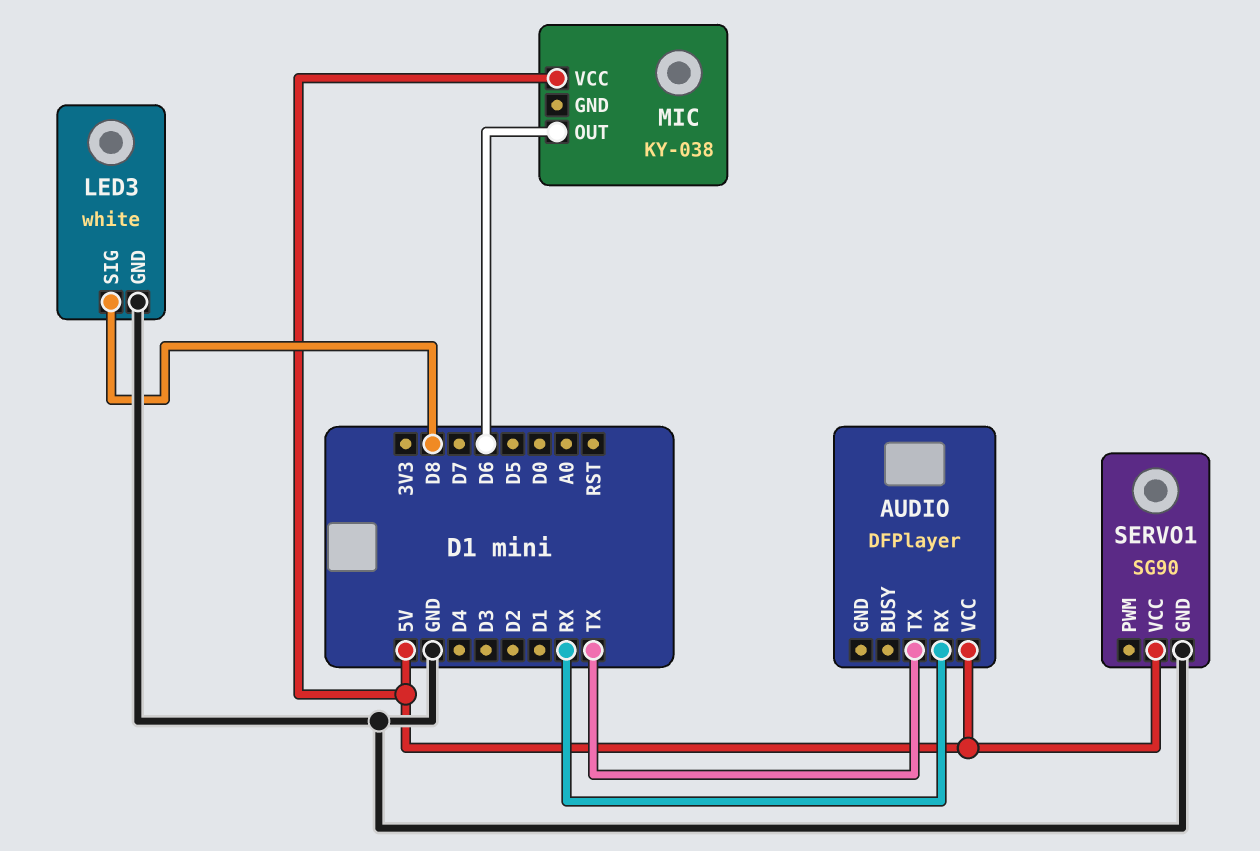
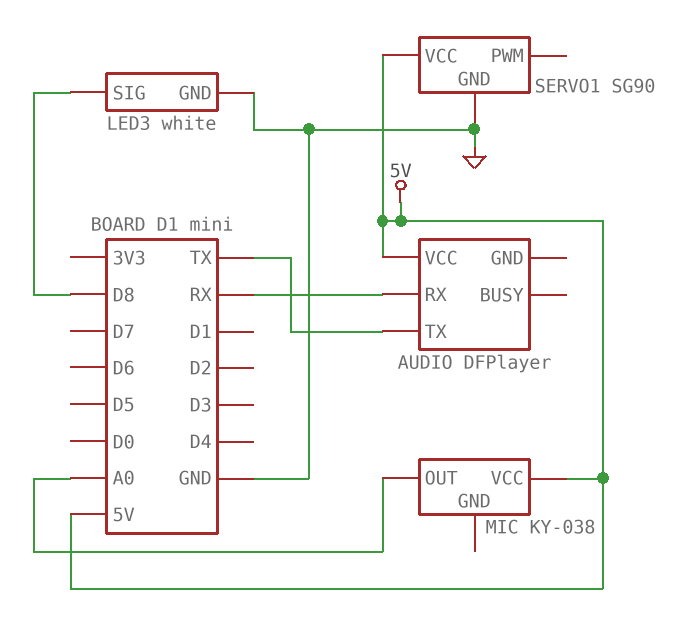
MIC pin OUT: D6 -> A0

